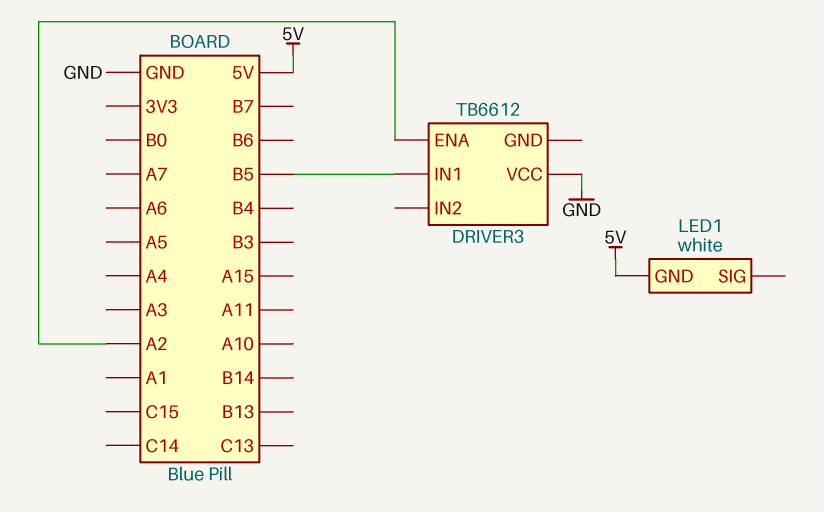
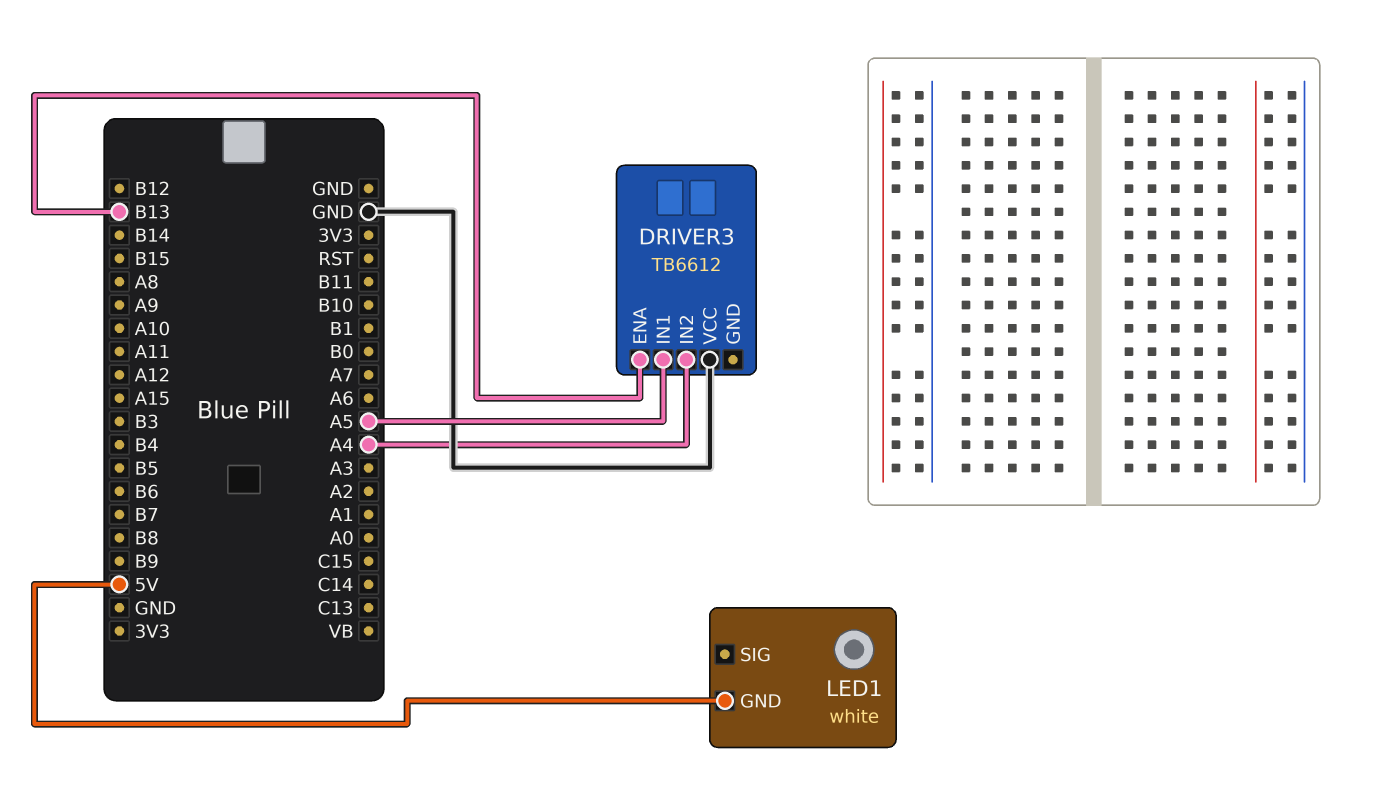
DRIVER3 pin ENA: A2 -> B13
DRIVER3 pin IN1: B5 -> A5
DRIVER3 pin IN2: none -> A4

